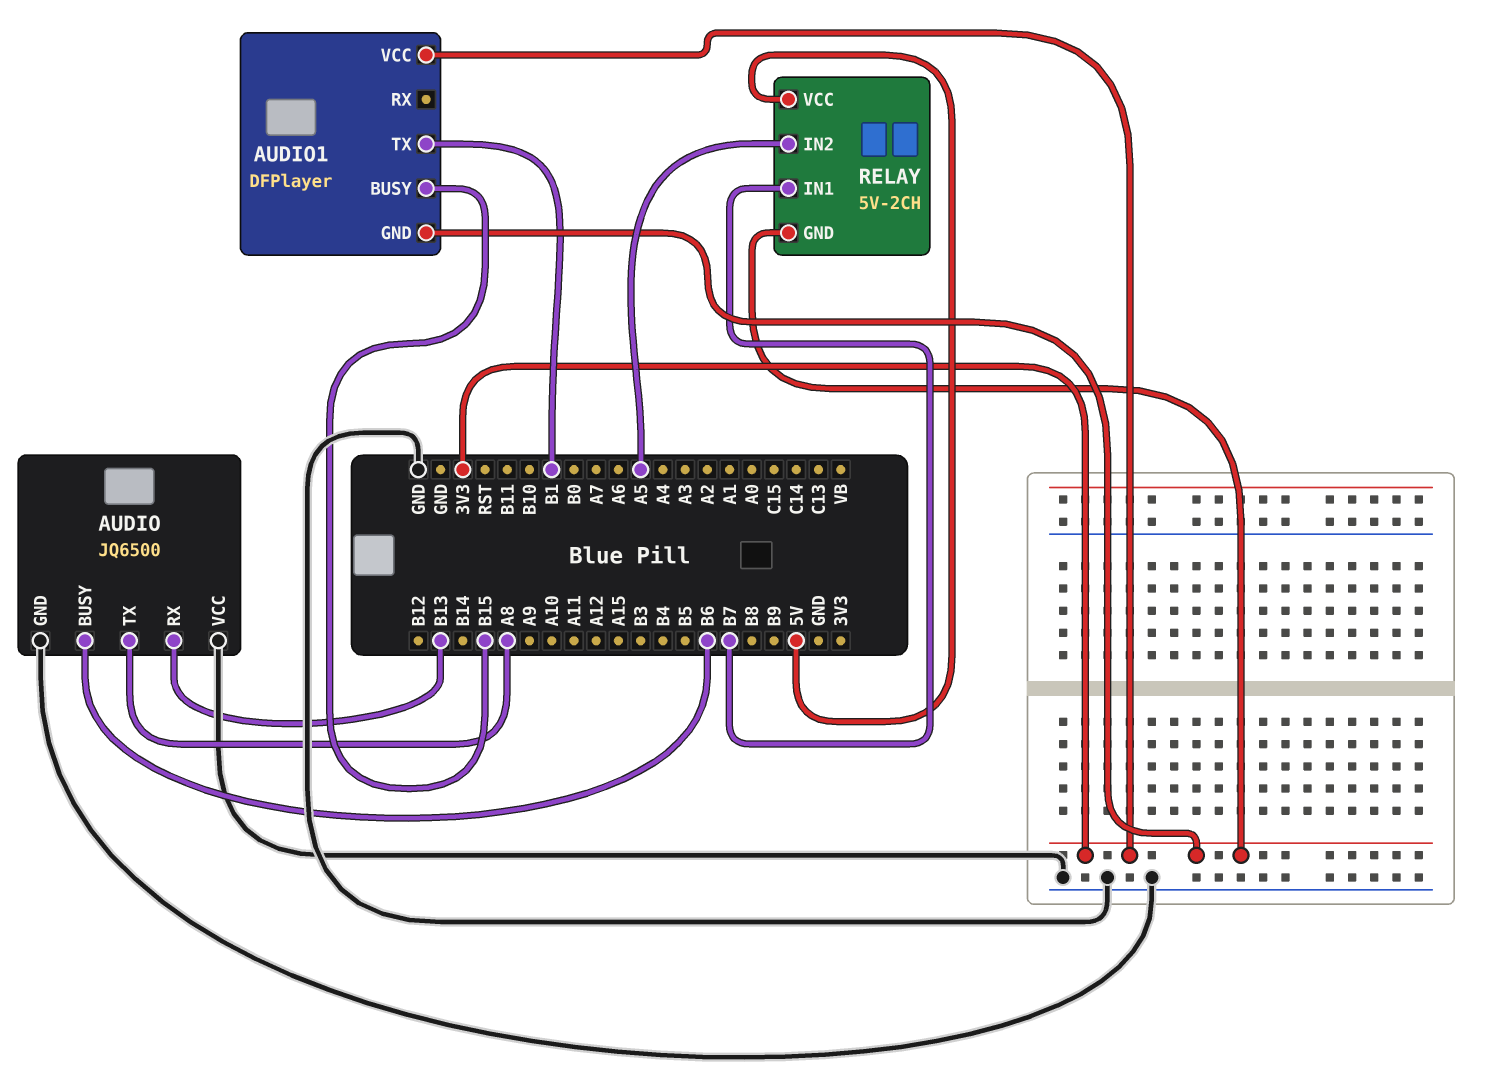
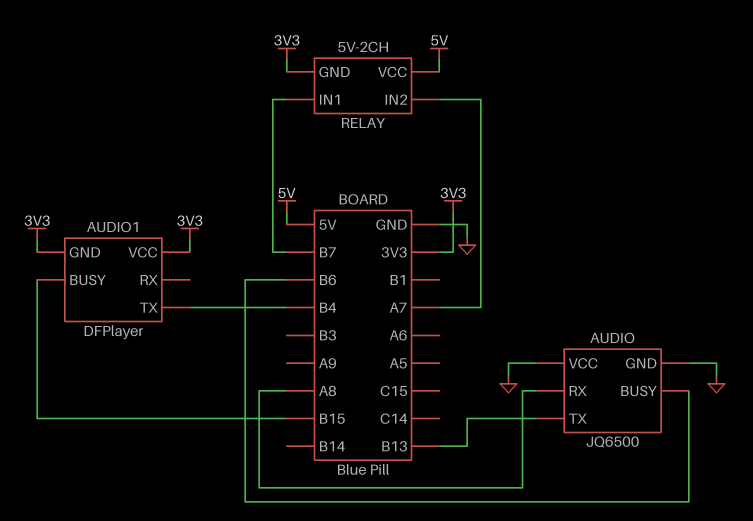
AUDIO pin RX: B13 -> A8
AUDIO pin TX: A8 -> B13
AUDIO1 pin TX: B1 -> B4
RELAY pin IN2: A5 -> A7

